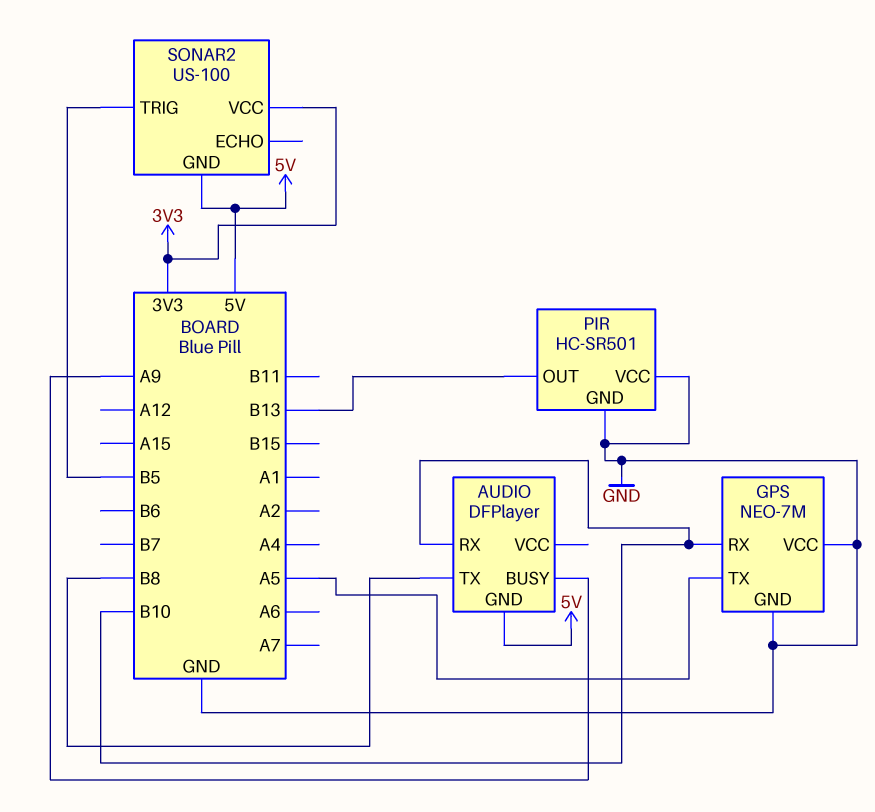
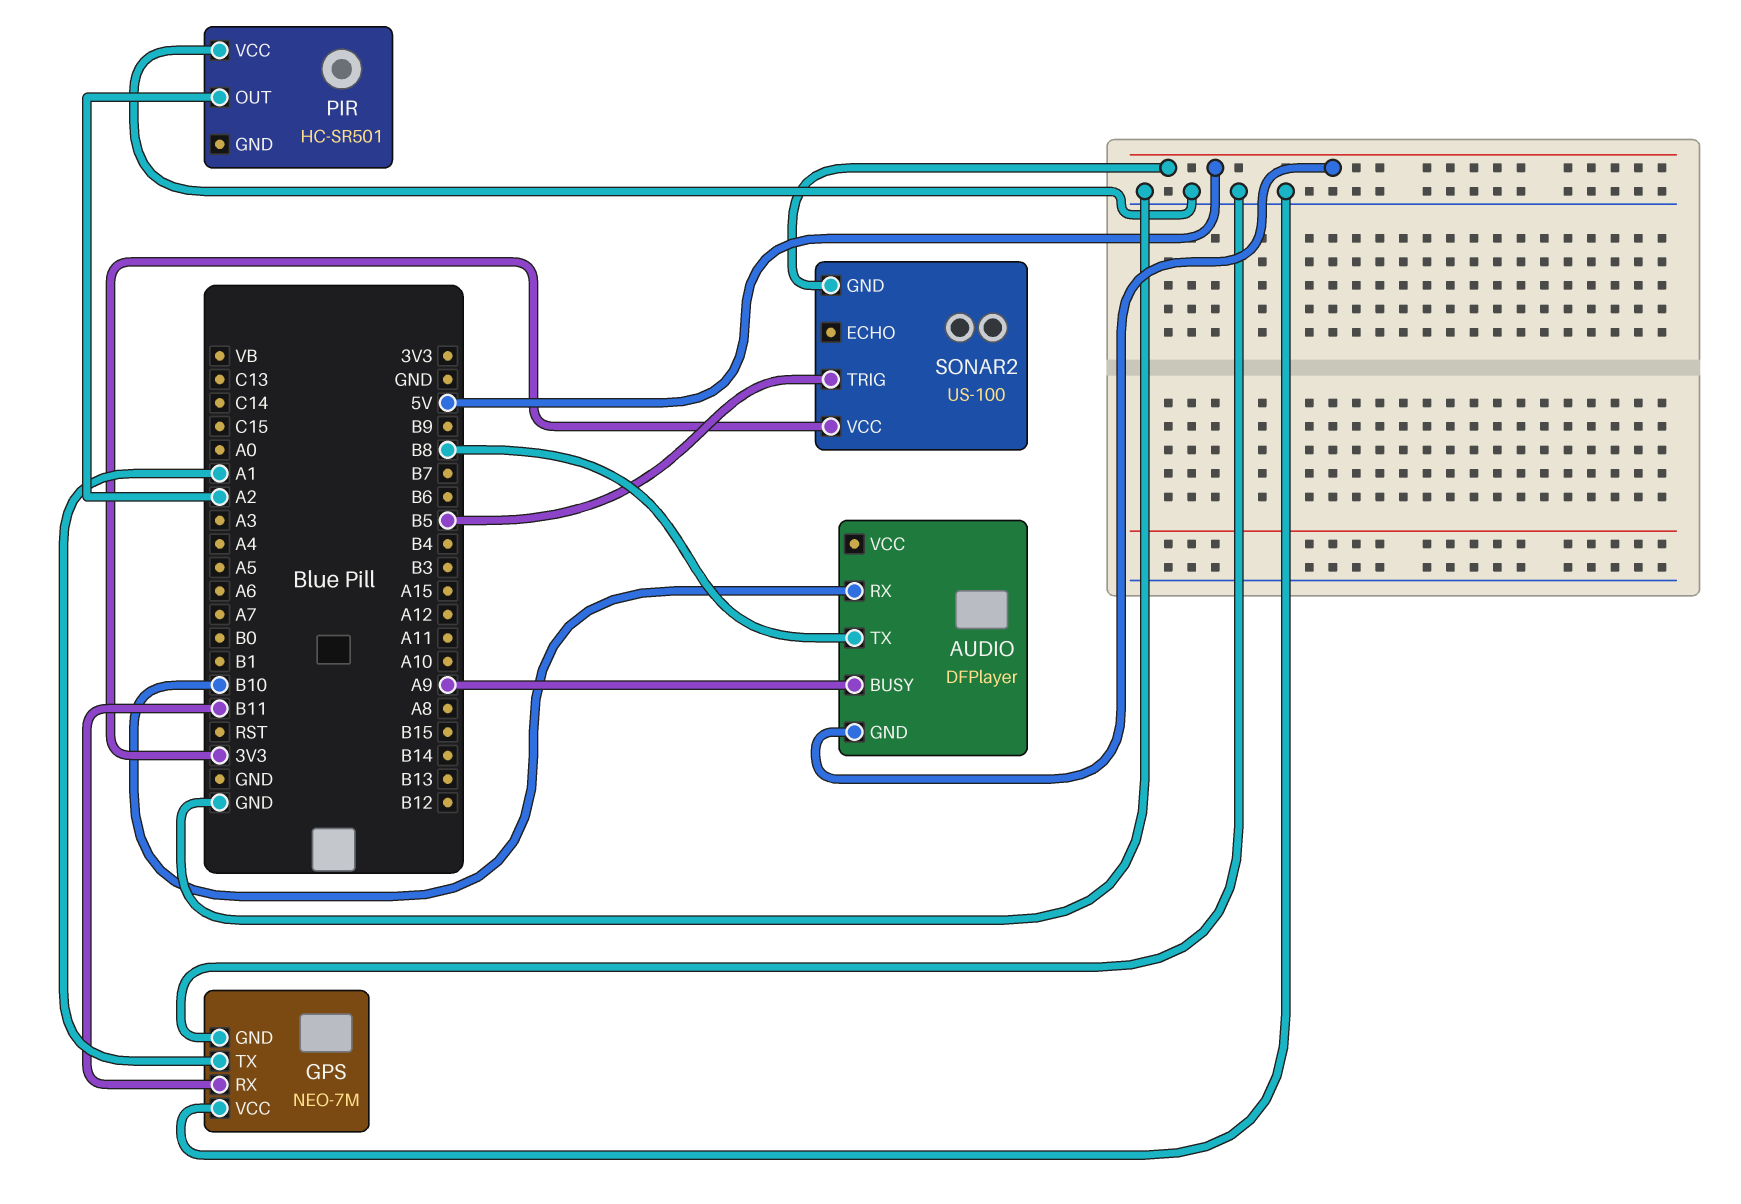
GPS pin RX: B10 -> B11
GPS pin TX: A5 -> A1
PIR pin GND: GND -> none
PIR pin OUT: B13 -> A2

